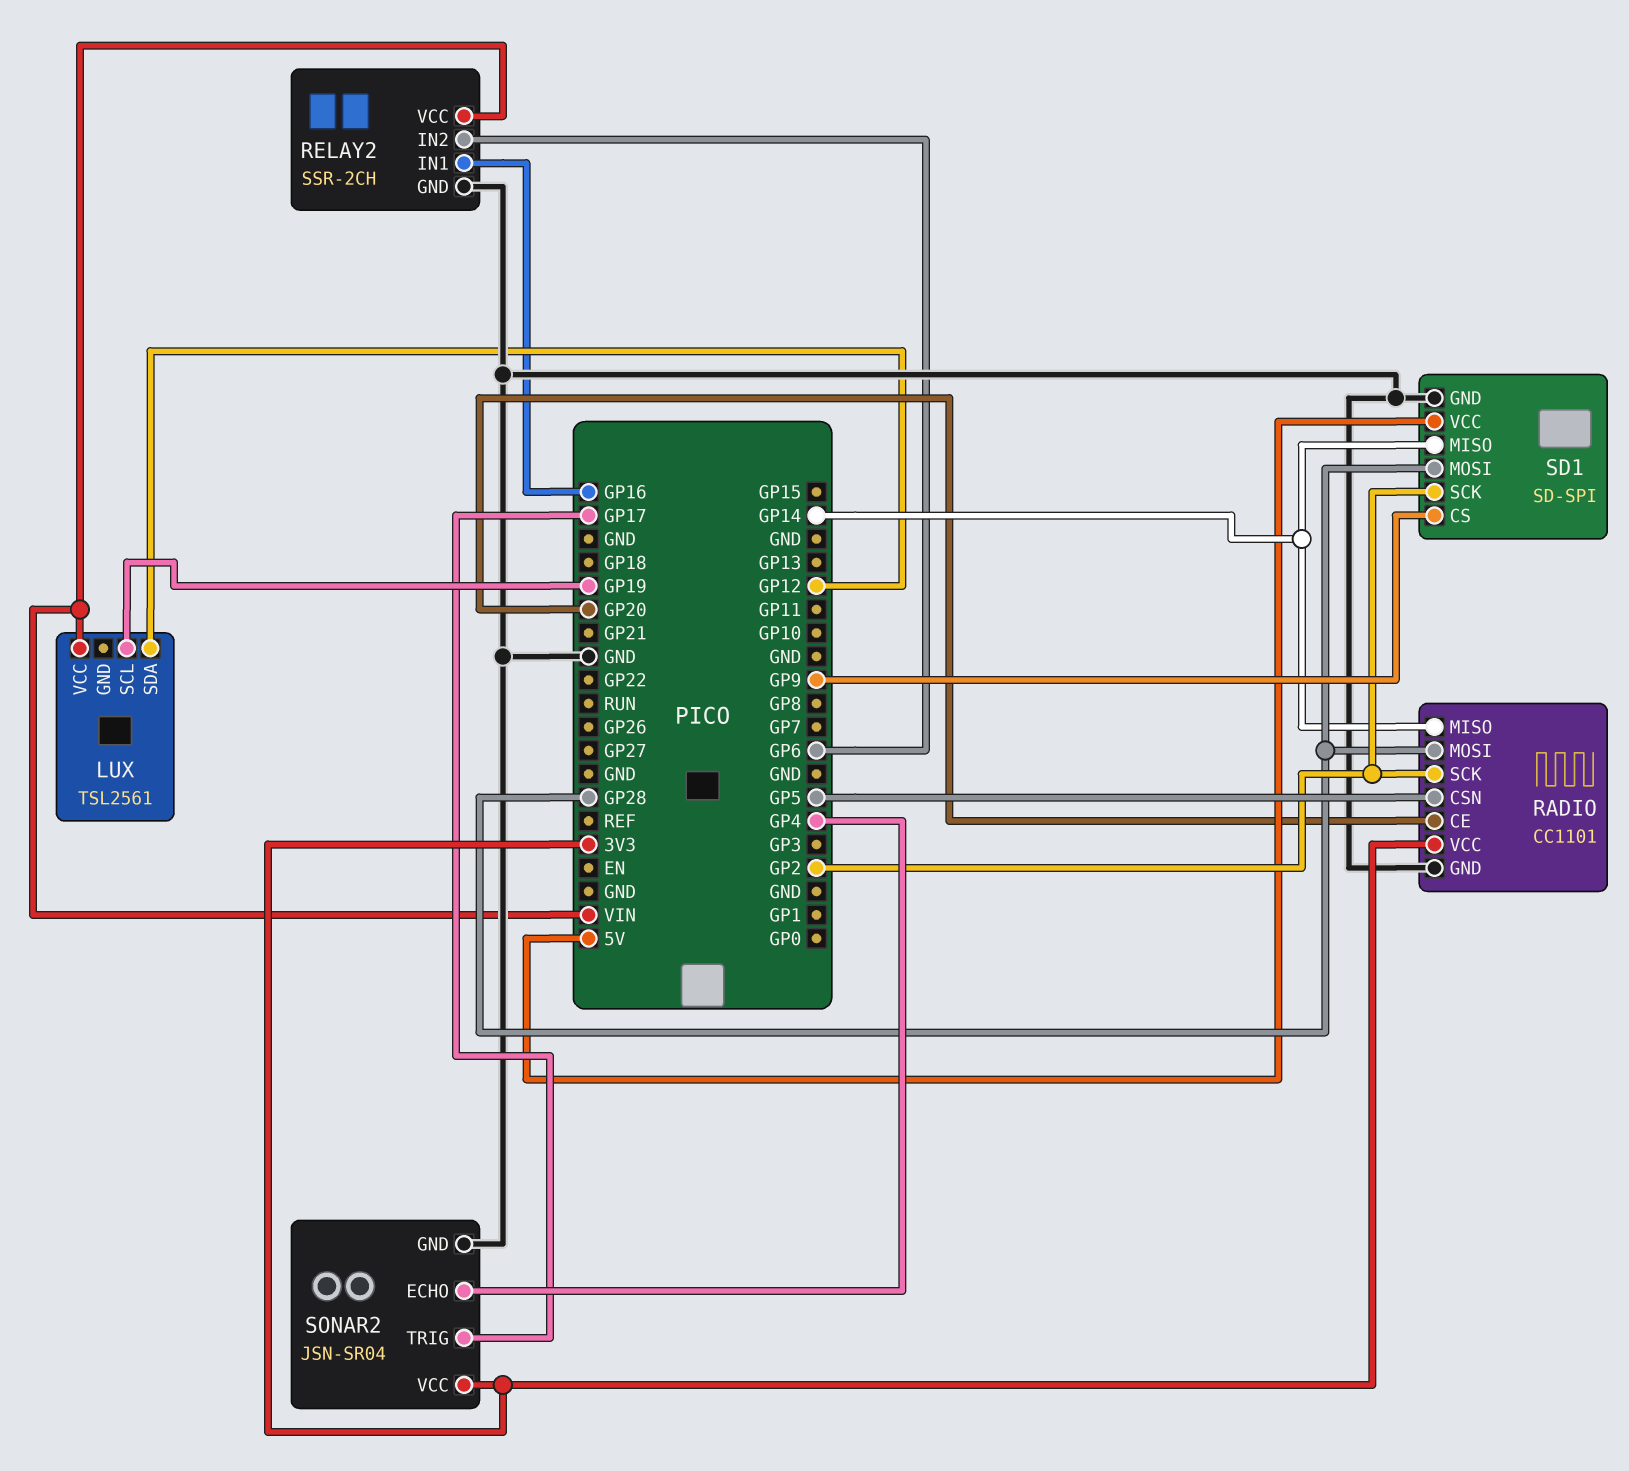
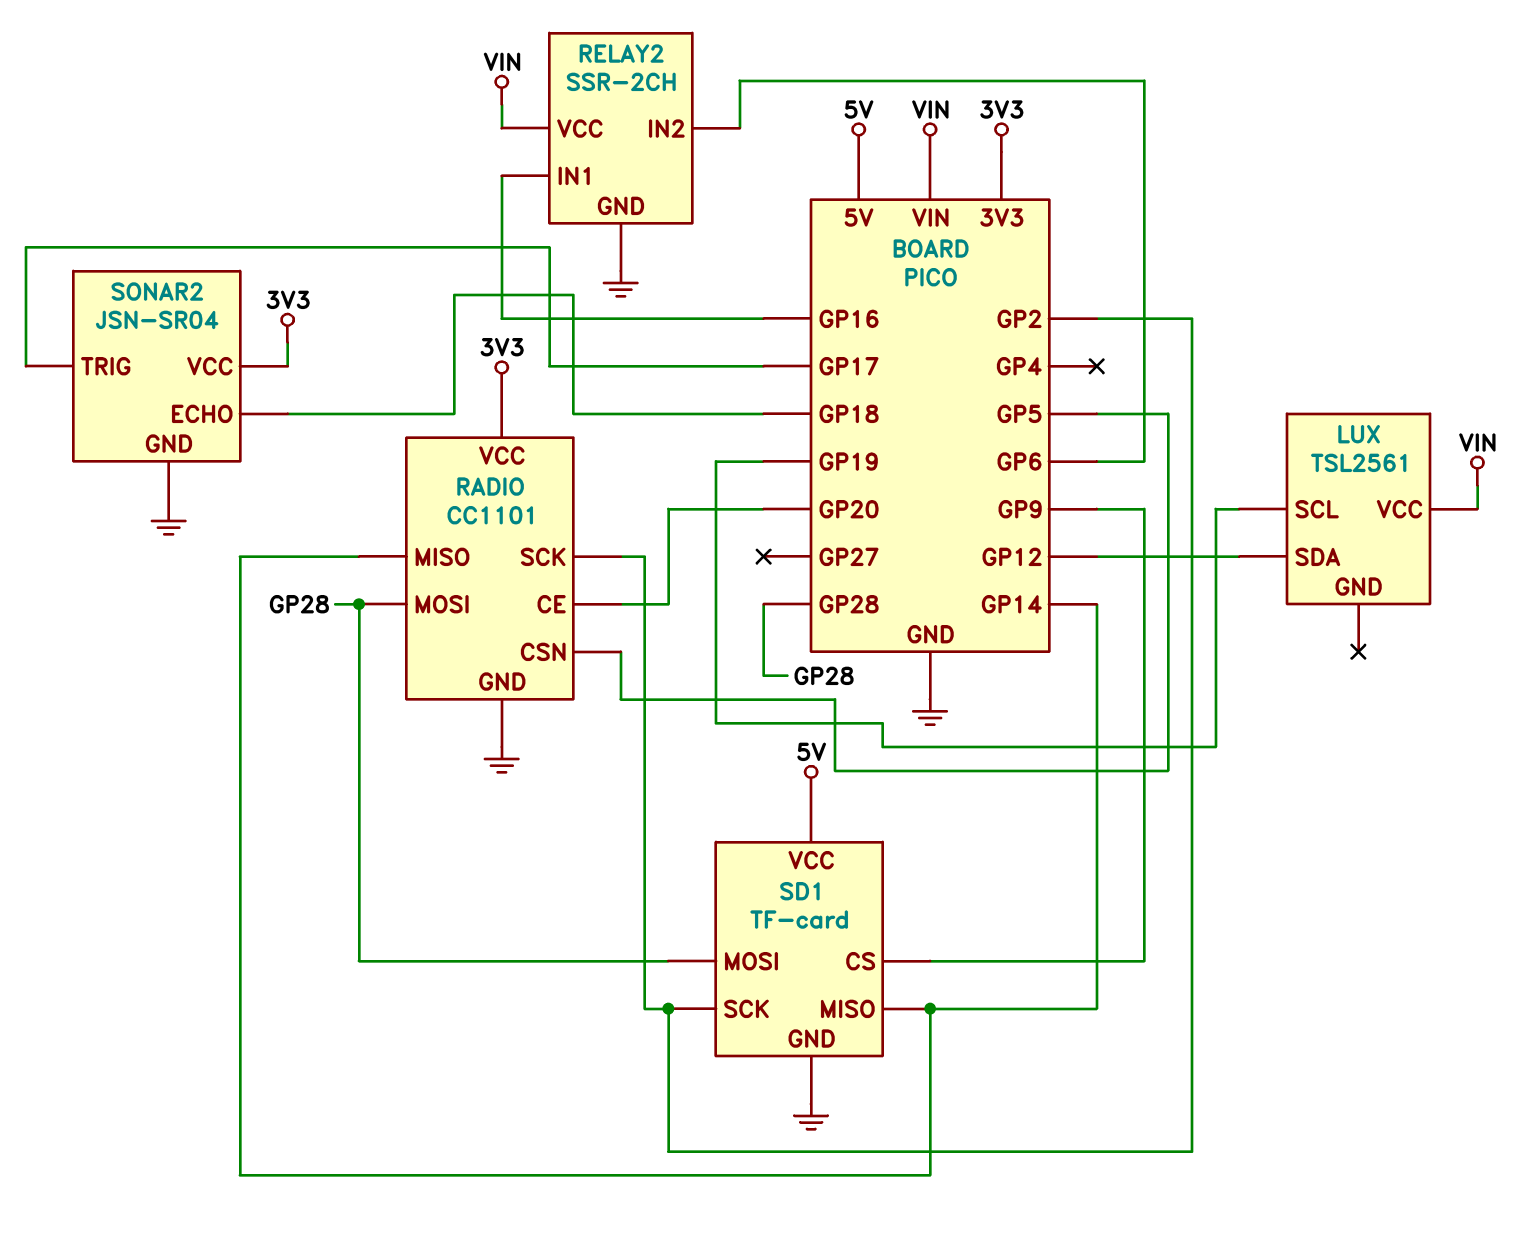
SD1: SD-SPI -> TF-card
SONAR2 pin ECHO: GP4 -> GP18

